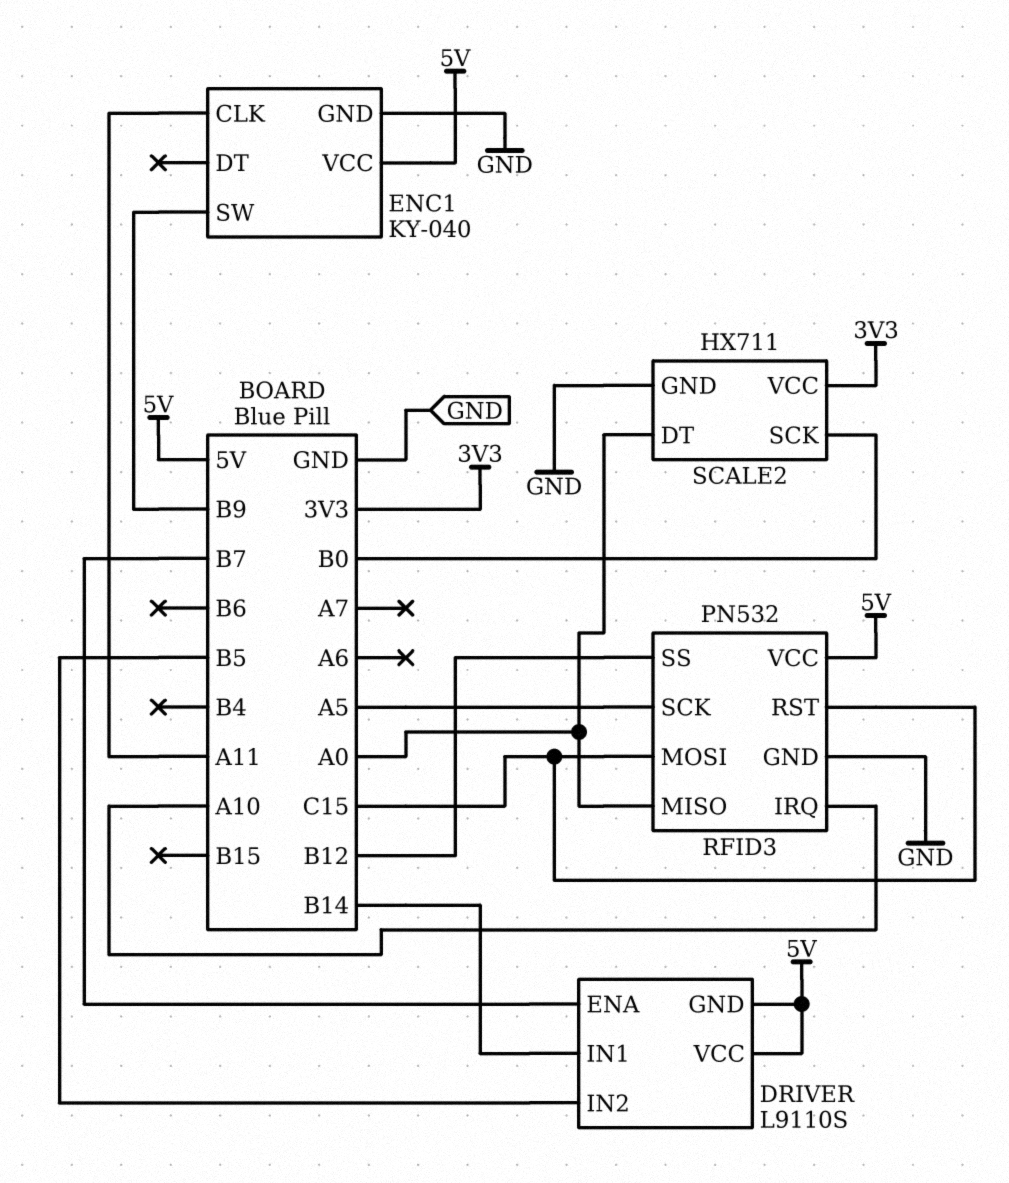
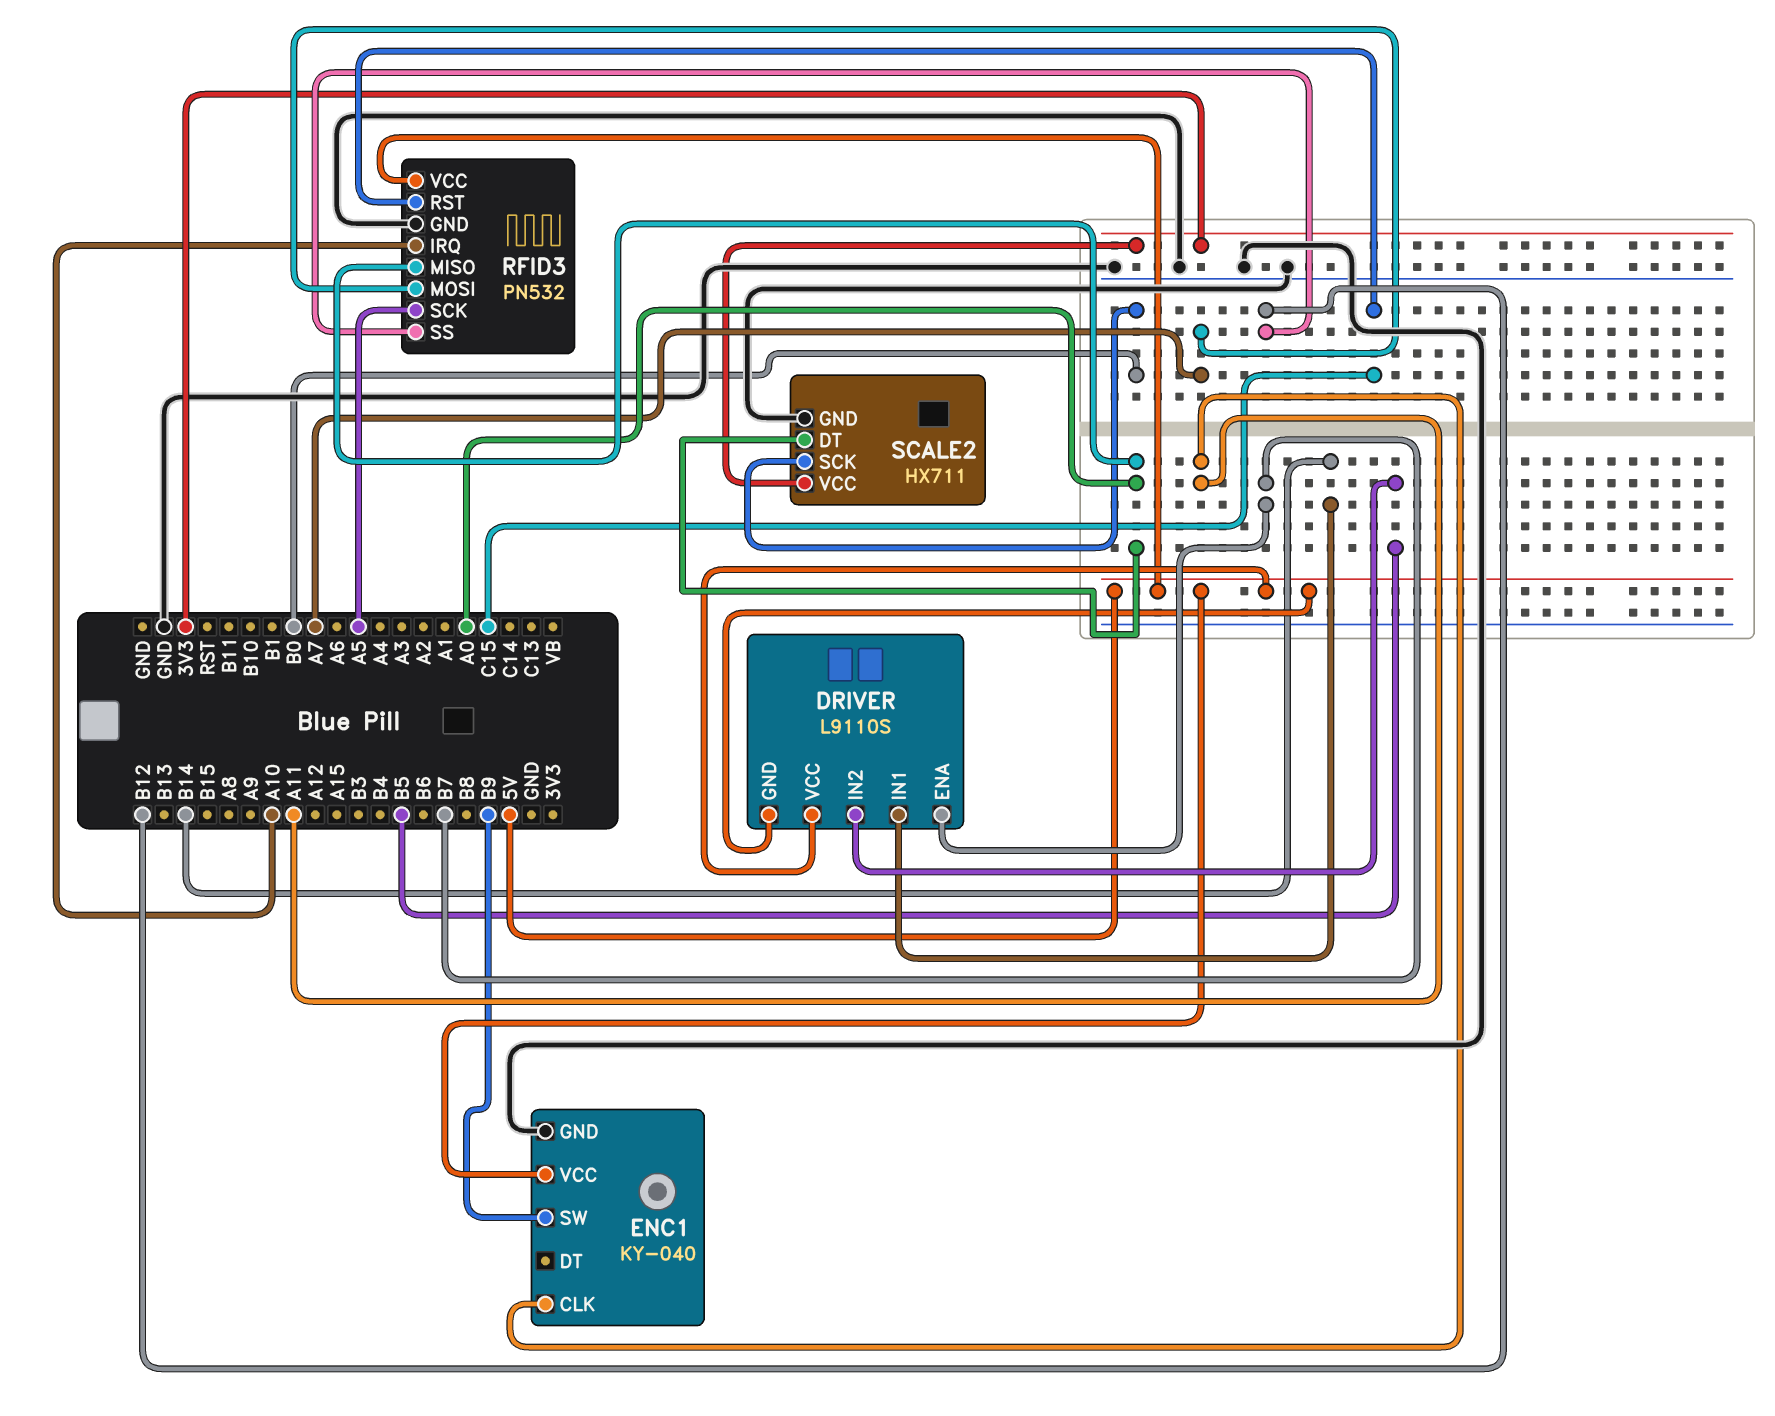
RFID3 pin MOSI: C15 -> A7

